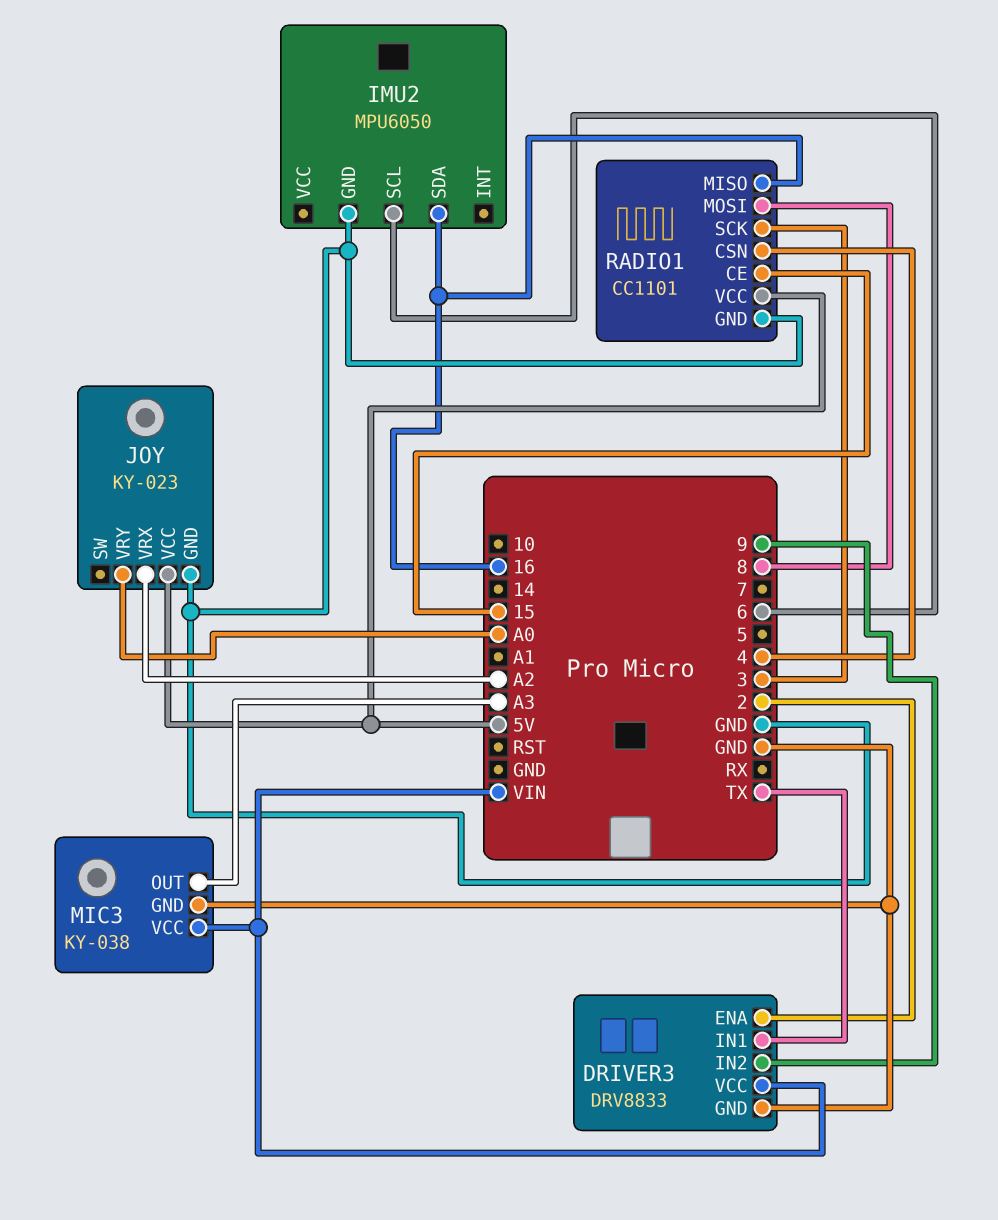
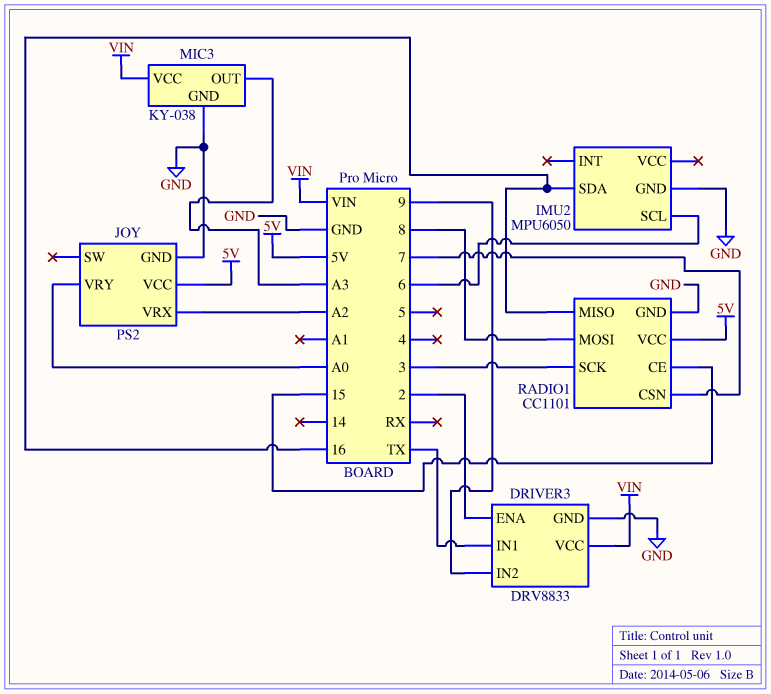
JOY: KY-023 -> PS2
RADIO1 pin CSN: 4 -> 7

